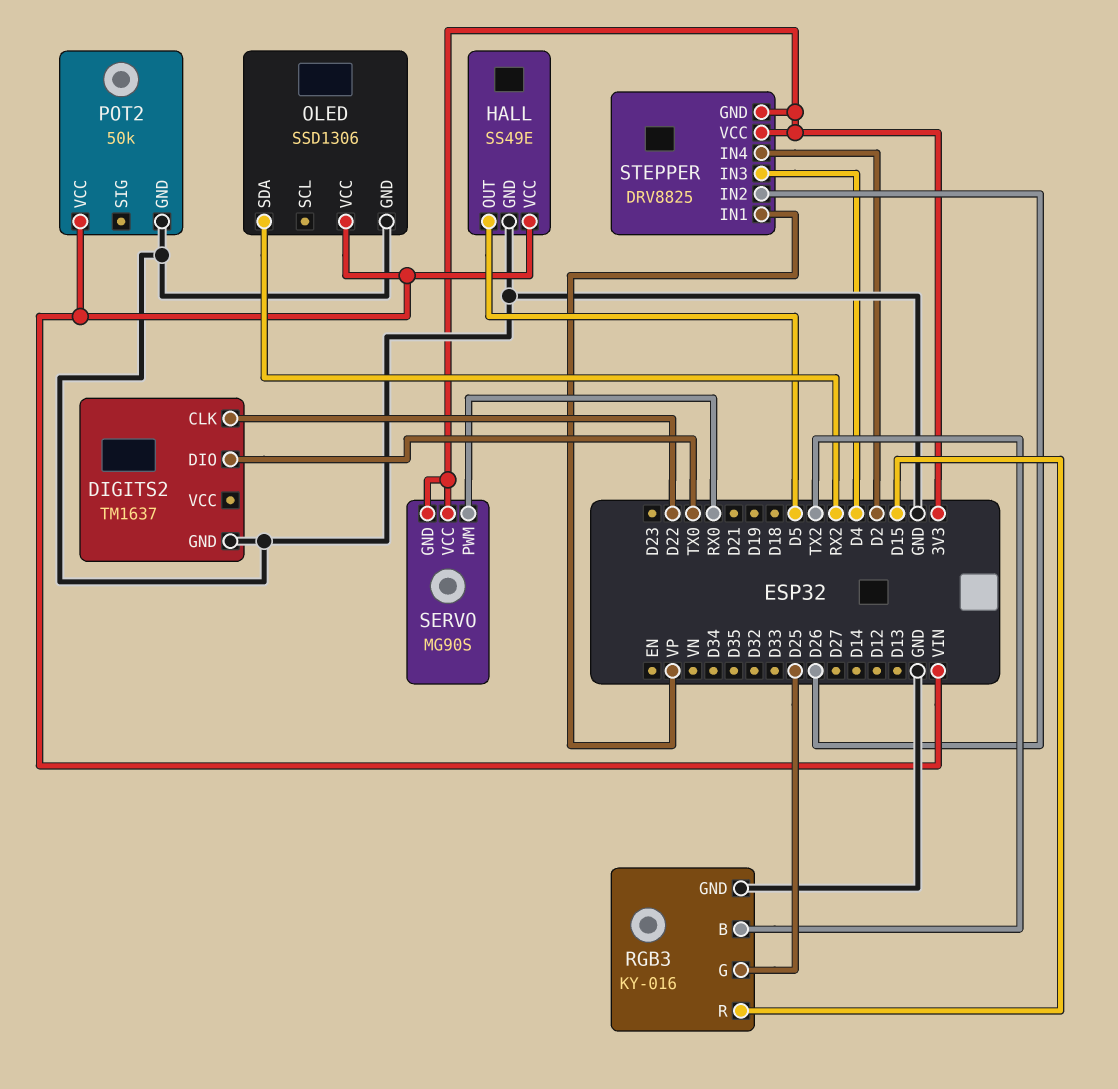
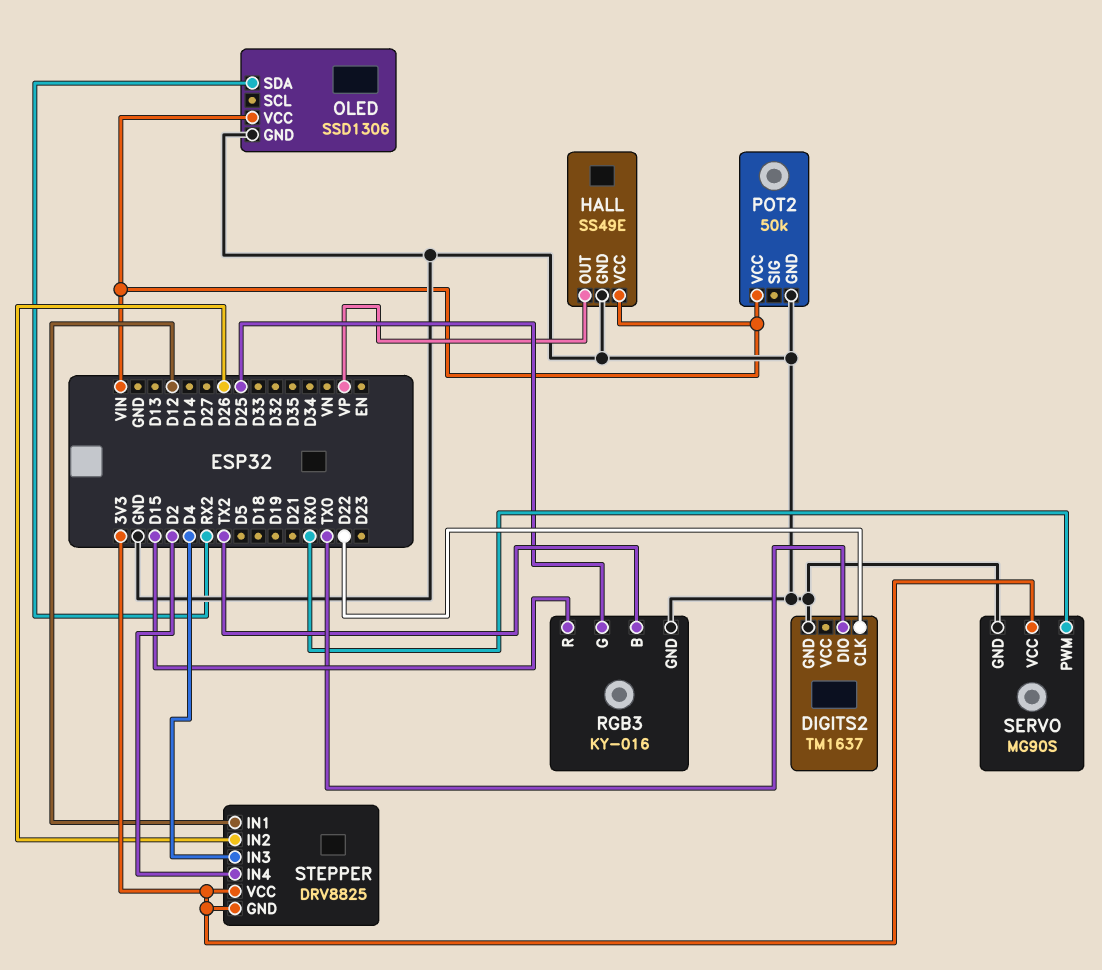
HALL pin OUT: D5 -> VP
SERVO pin GND: 3V3 -> GND
STEPPER pin IN1: VP -> D12

